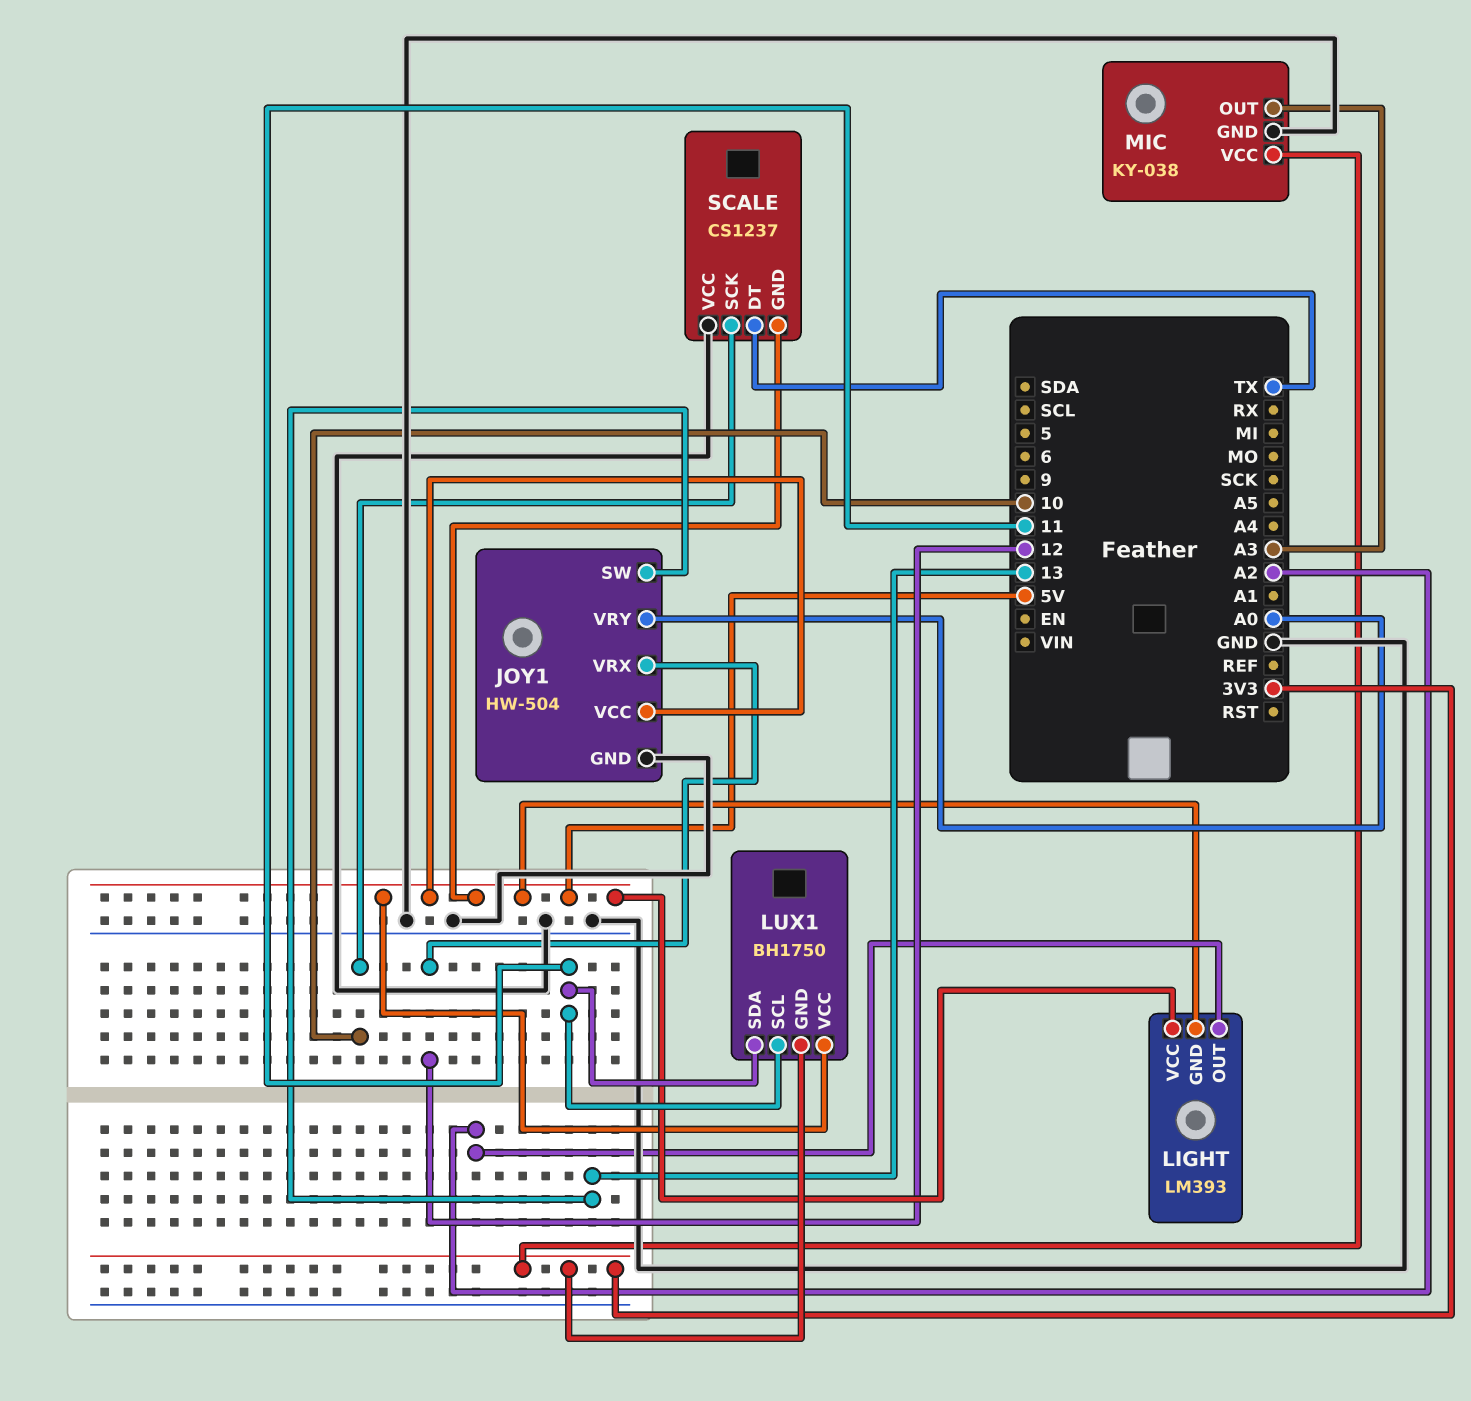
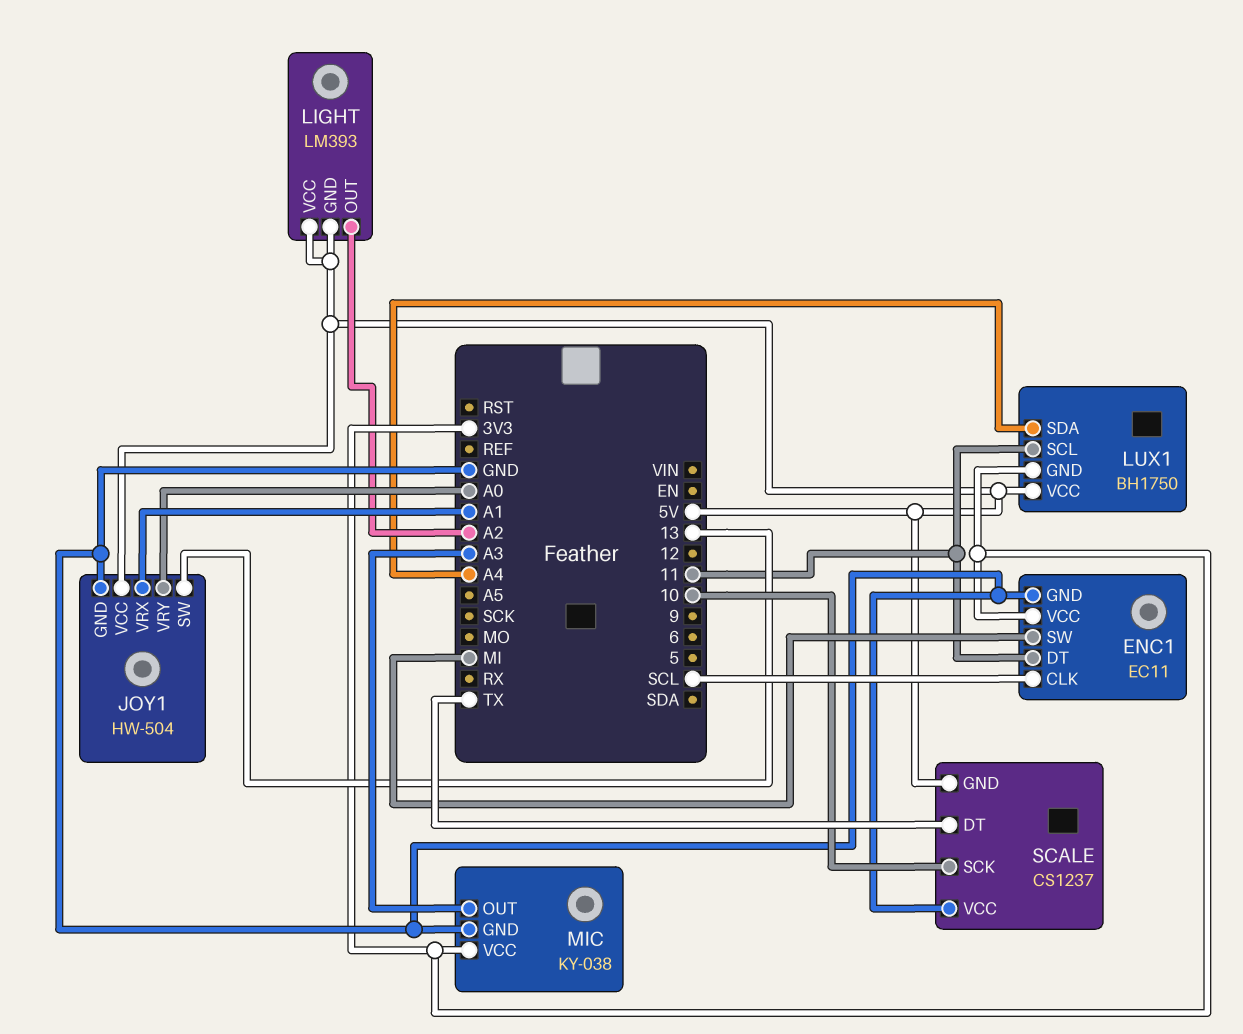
ENC1: none -> EC11
ENC1 pin CLK: none -> SCL
ENC1 pin DT: none -> 11
ENC1 pin GND: none -> GND
ENC1 pin SW: none -> MI
ENC1 pin VCC: none -> 3V3
JOY1 pin VRX: 12 -> A1
LUX1 pin SDA: 11 -> A4

